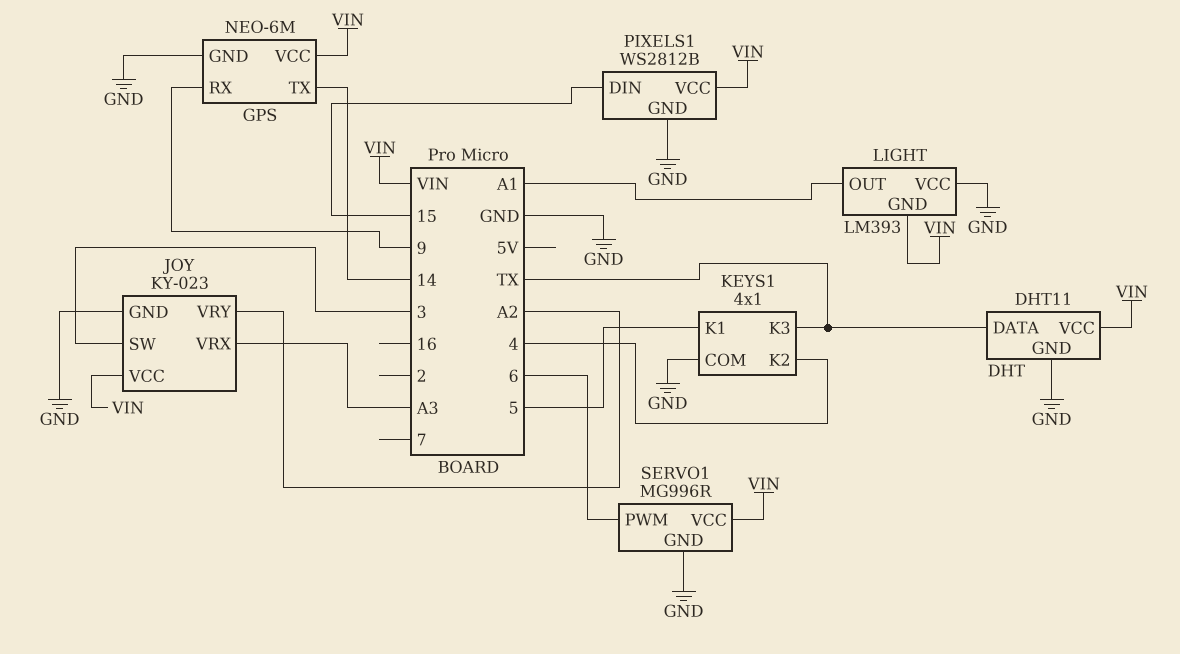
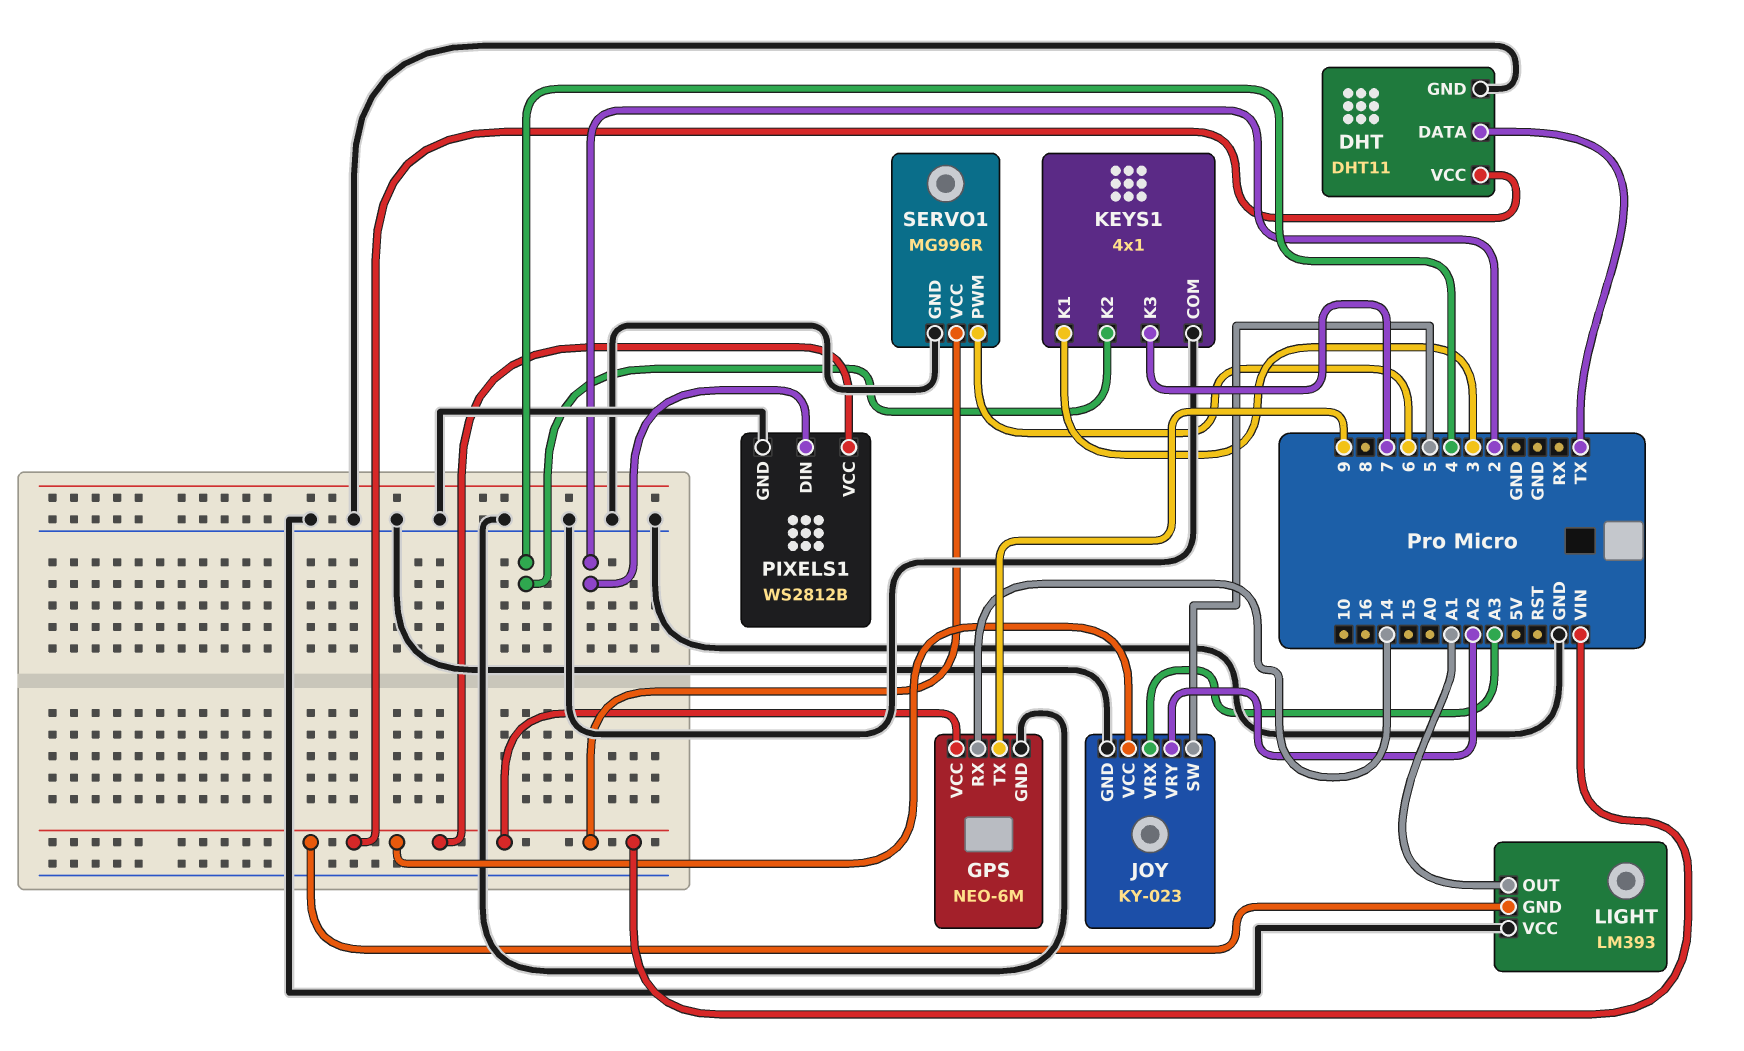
GPS pin RX: 9 -> 14
GPS pin TX: 14 -> 9
JOY pin SW: 3 -> 5
KEYS1 pin K1: 5 -> 3
KEYS1 pin K3: TX -> 7
PIXELS1 pin DIN: 15 -> 2

